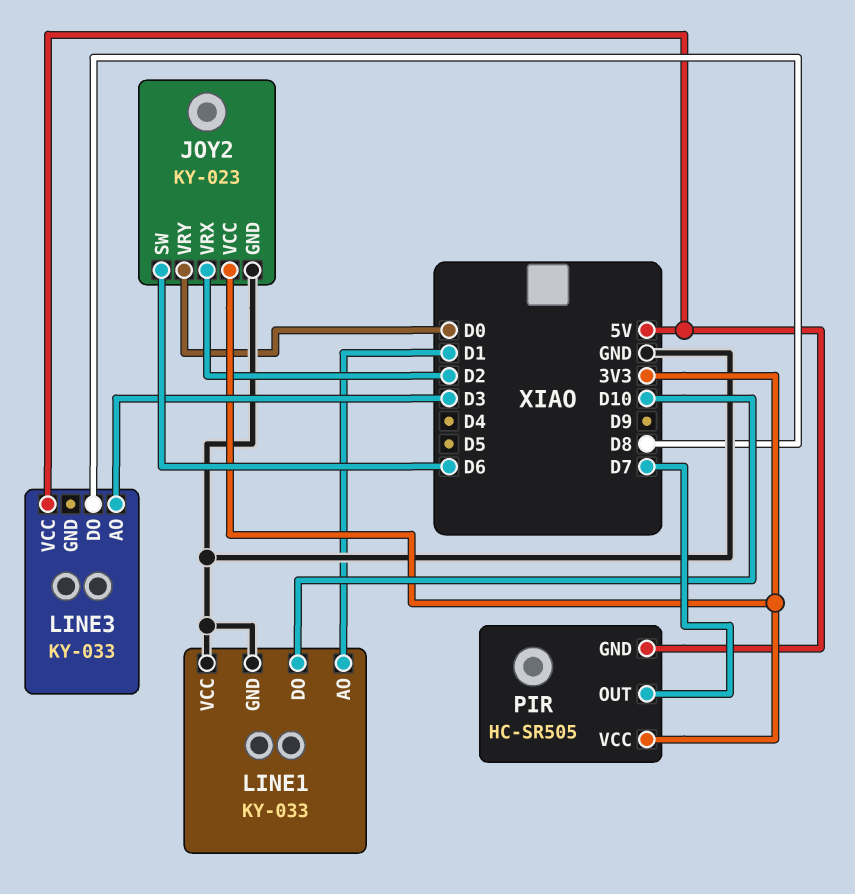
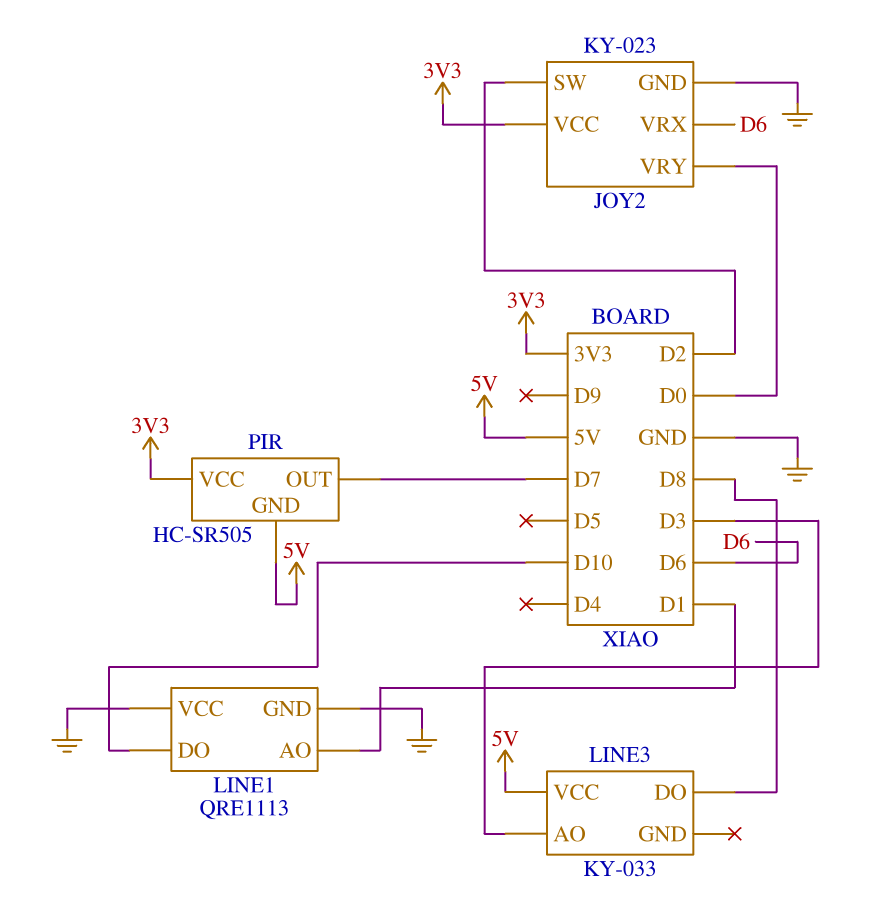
JOY2 pin SW: D6 -> D2
JOY2 pin VRX: D2 -> D6
LINE1: KY-033 -> QRE1113

